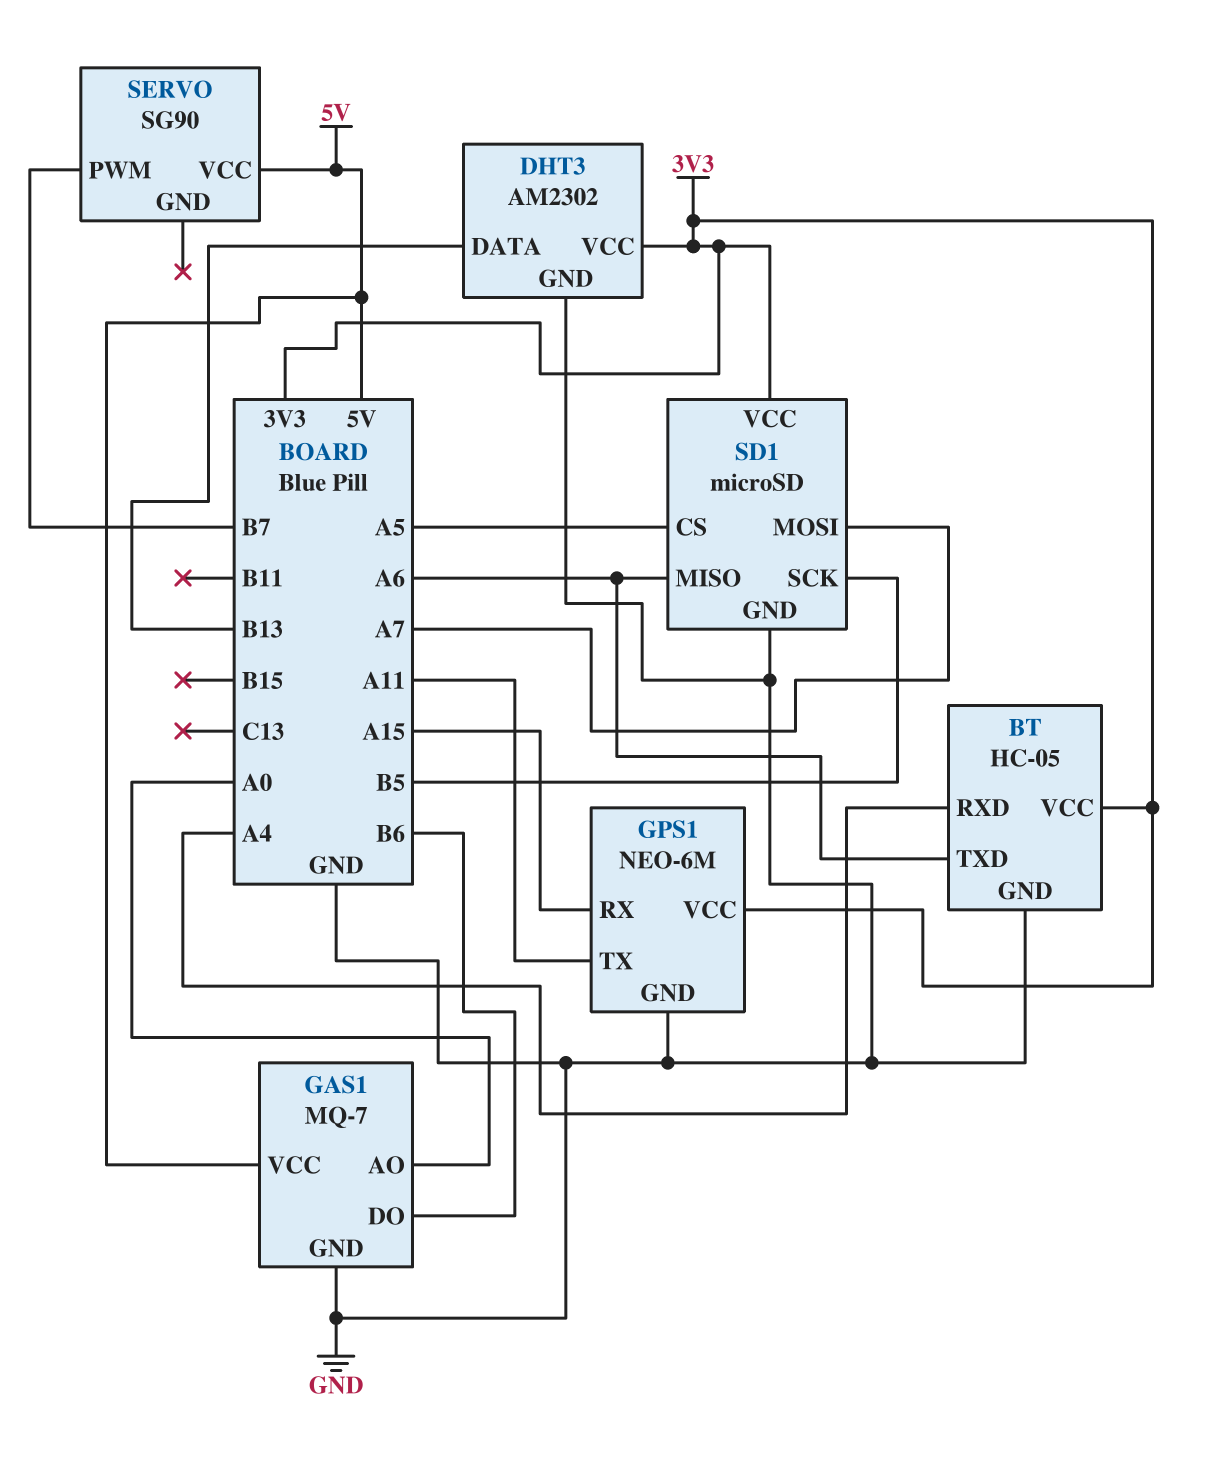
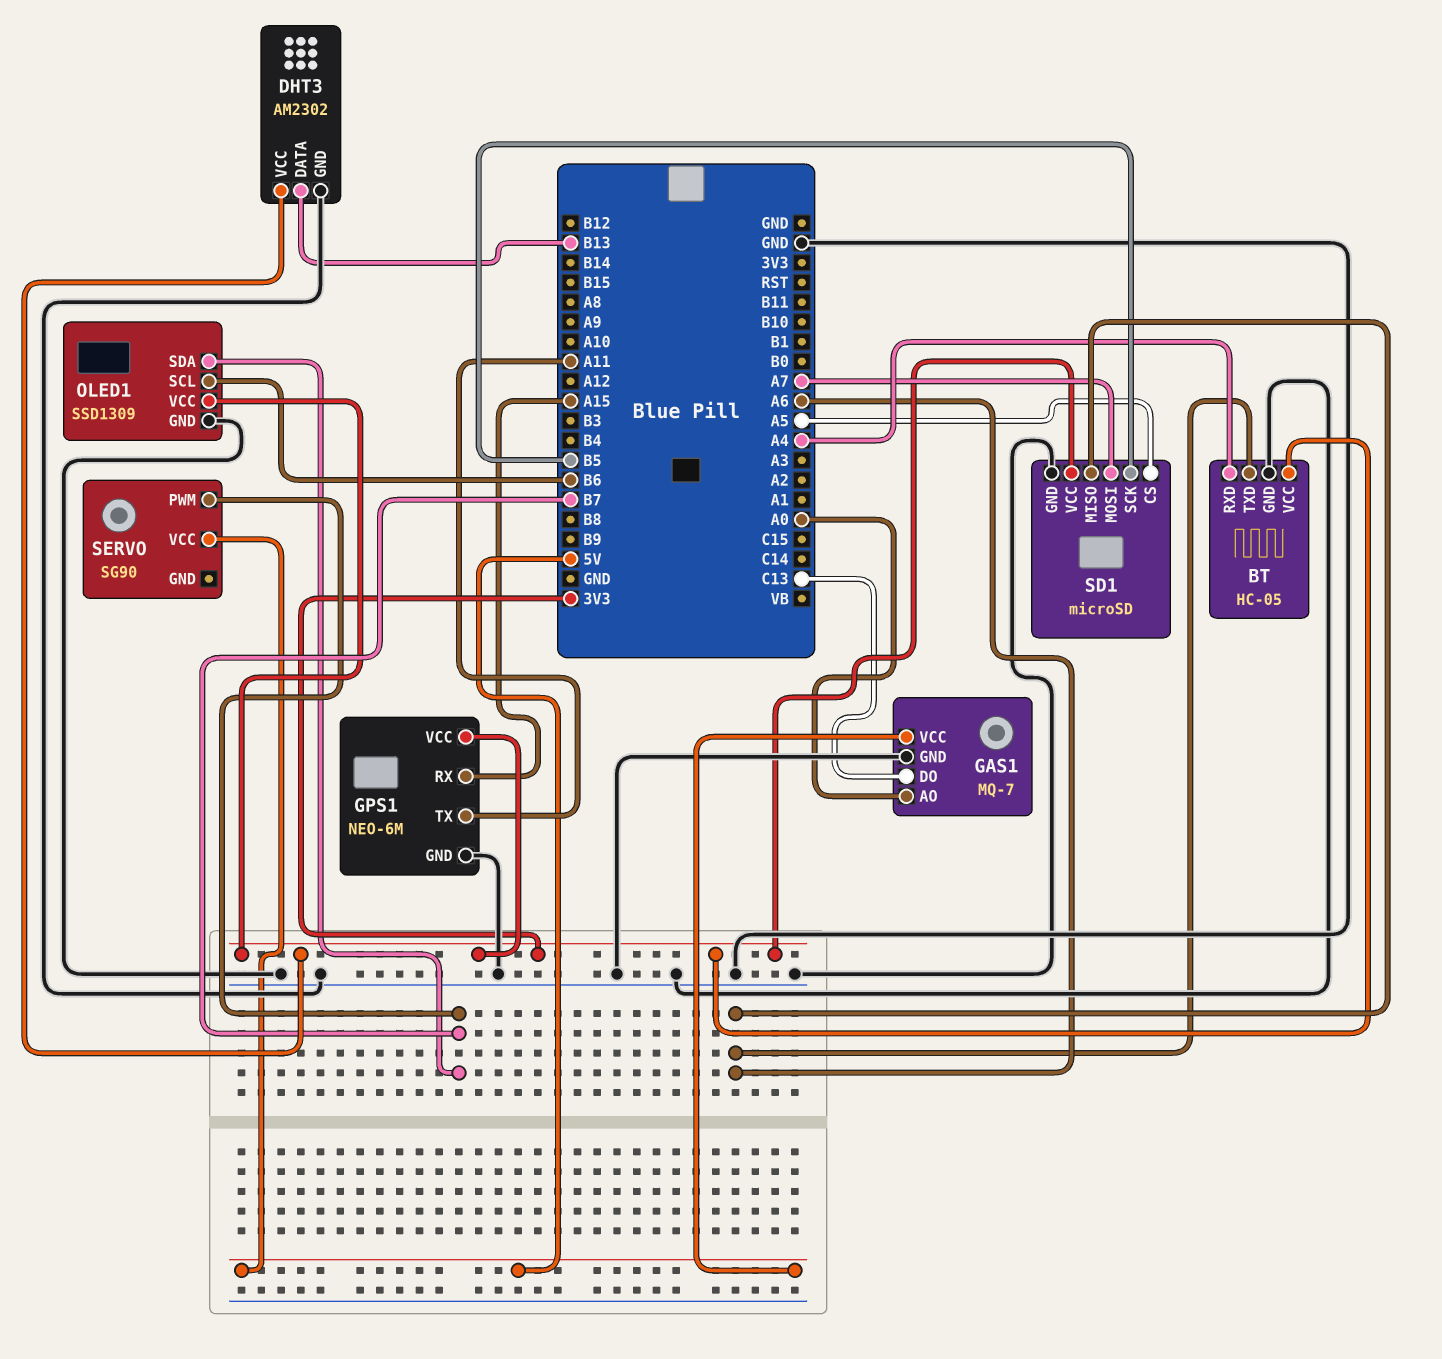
GAS1 pin DO: B6 -> C13
OLED1: none -> SSD1309
OLED1 pin GND: none -> GND
OLED1 pin SCL: none -> B6
OLED1 pin SDA: none -> B7
OLED1 pin VCC: none -> 3V3

